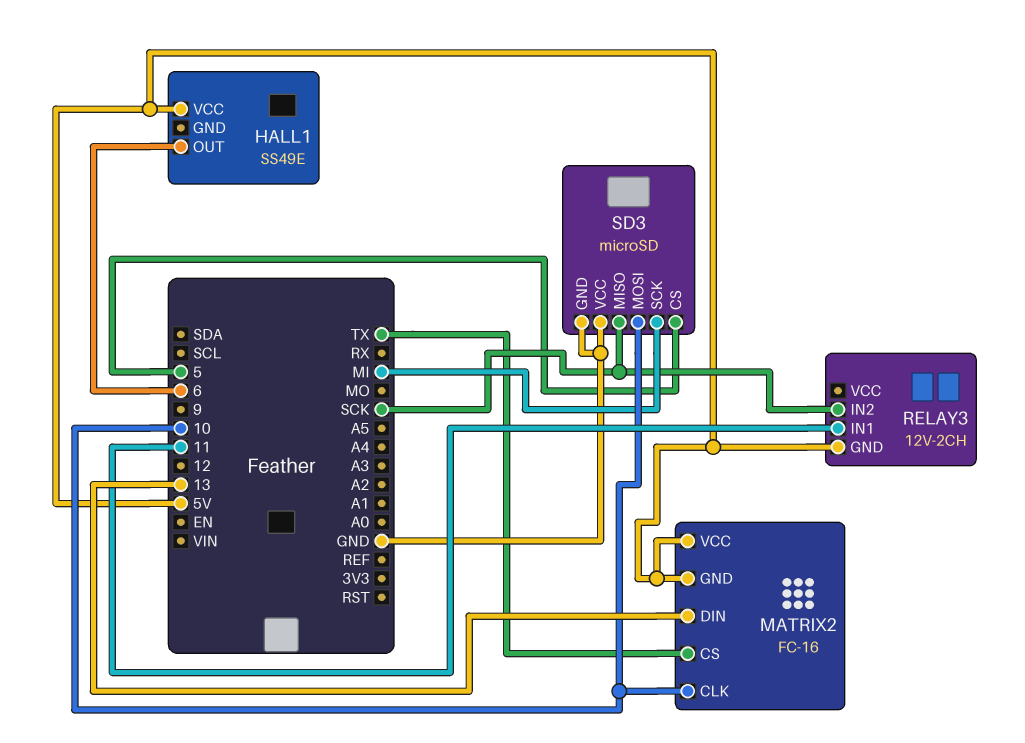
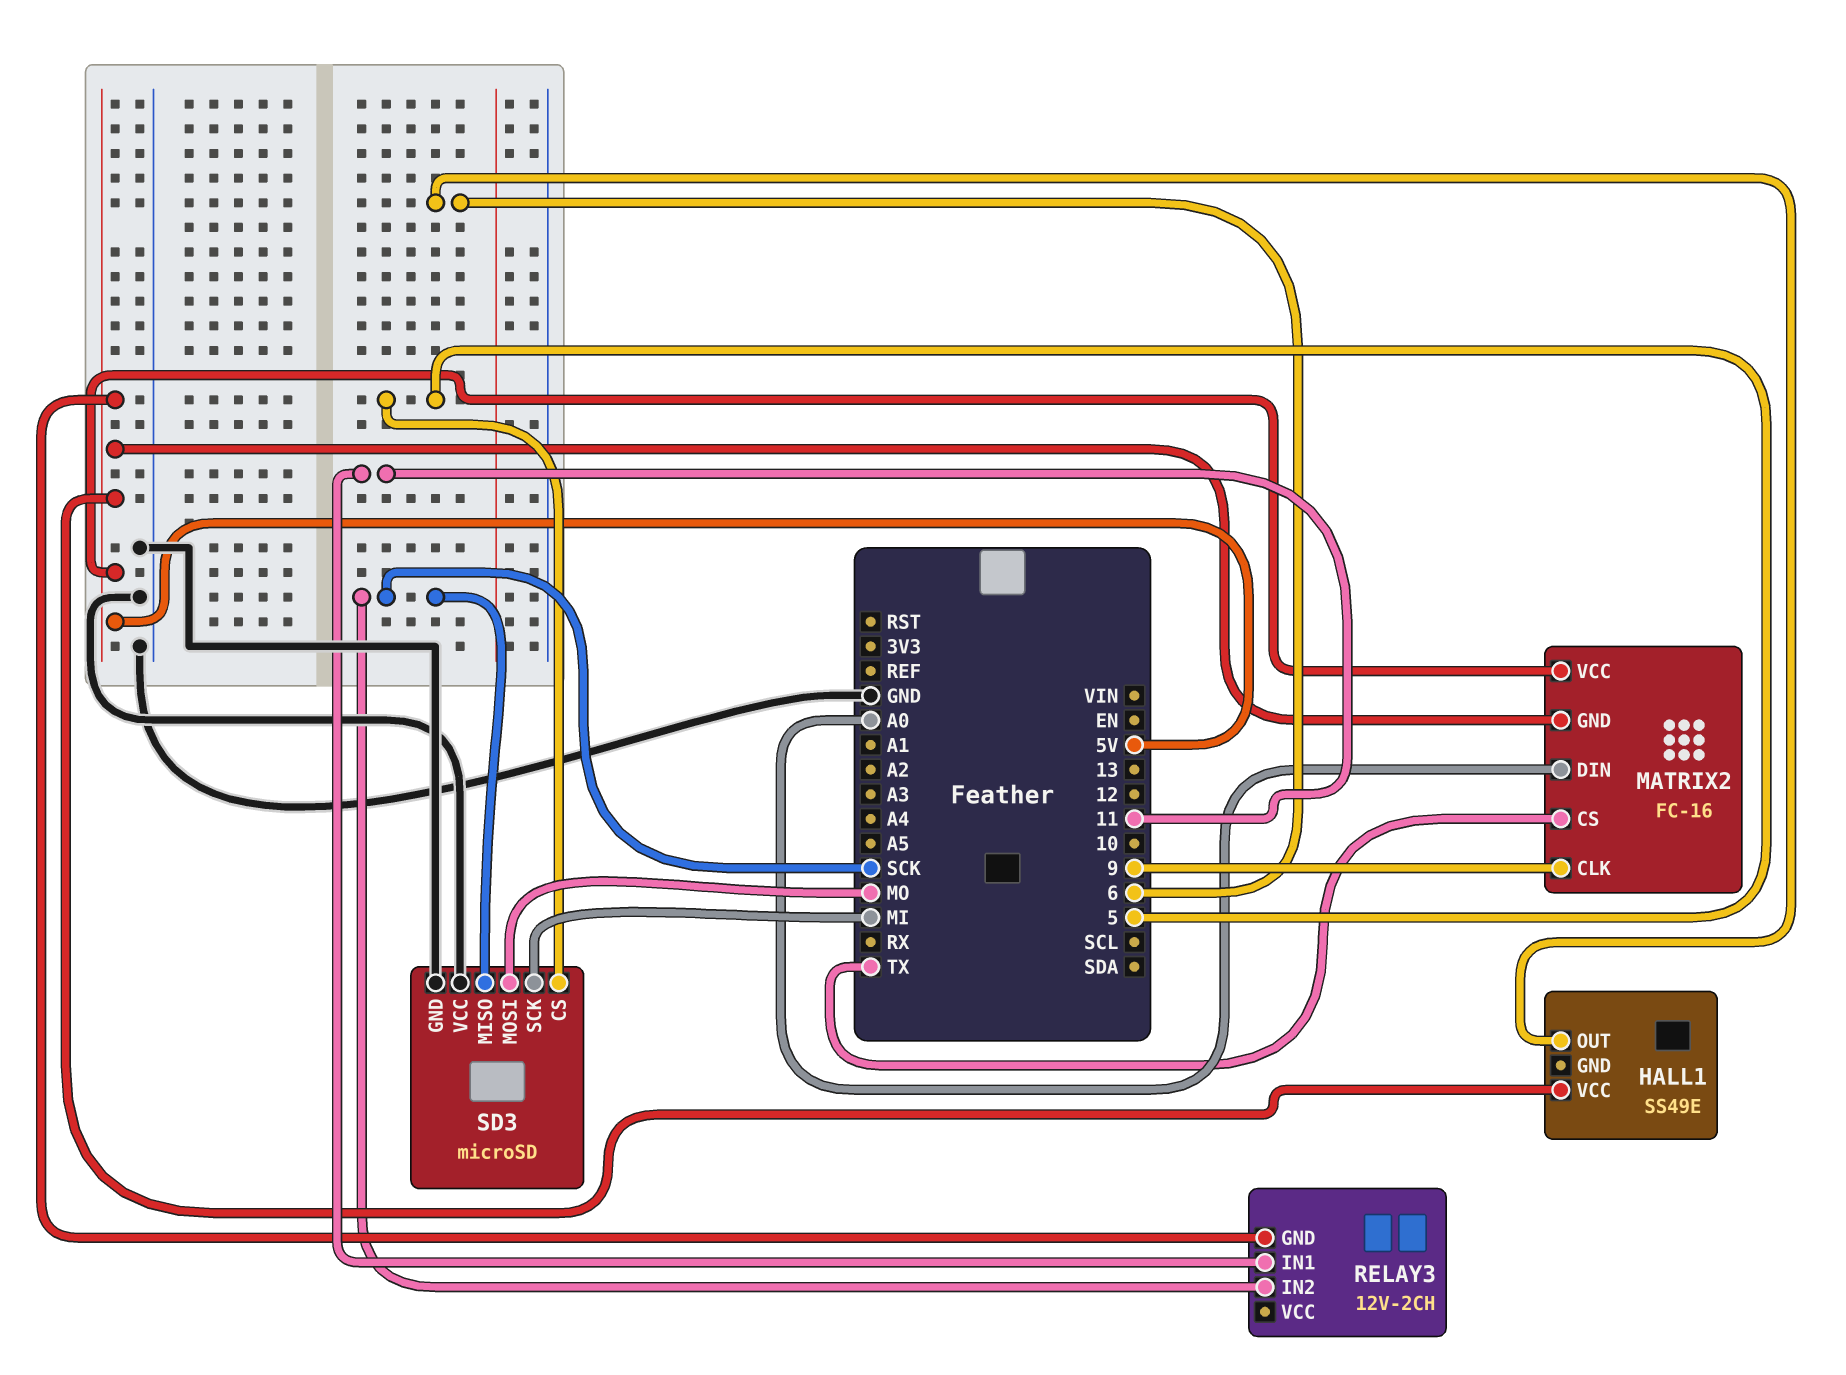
MATRIX2 pin CLK: 10 -> 9
MATRIX2 pin DIN: 13 -> A0
SD3 pin MOSI: 10 -> MO

